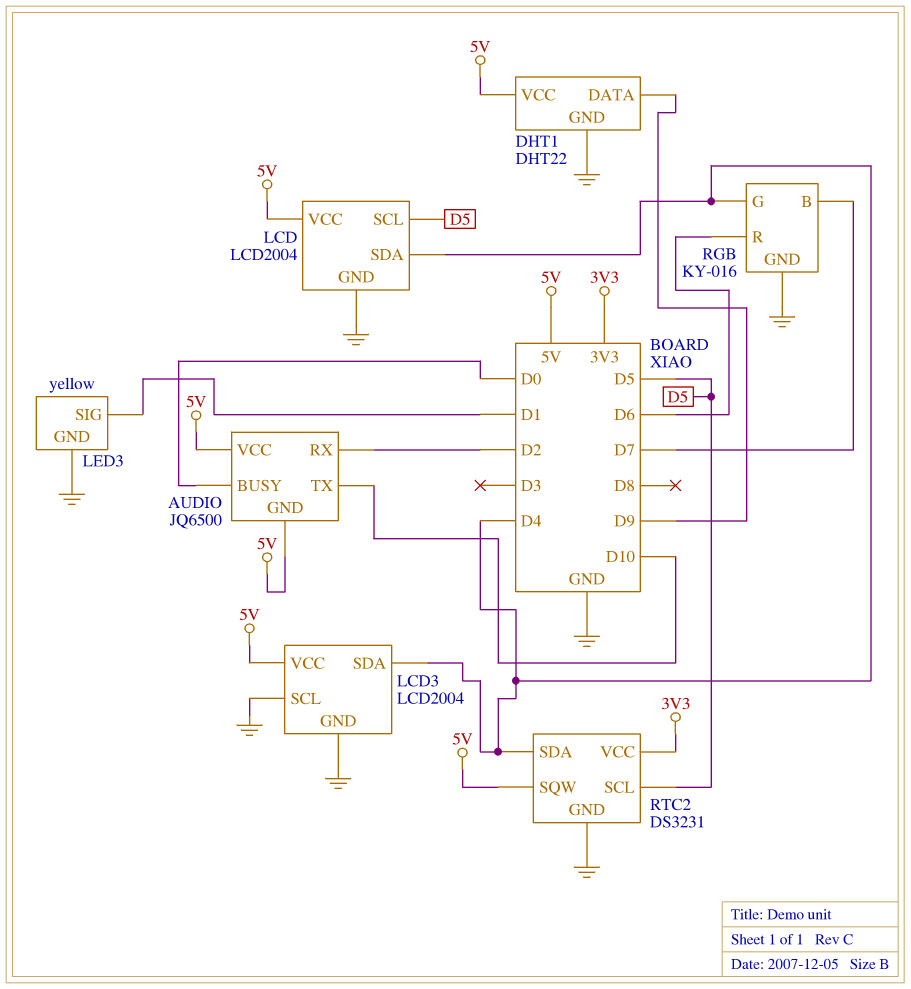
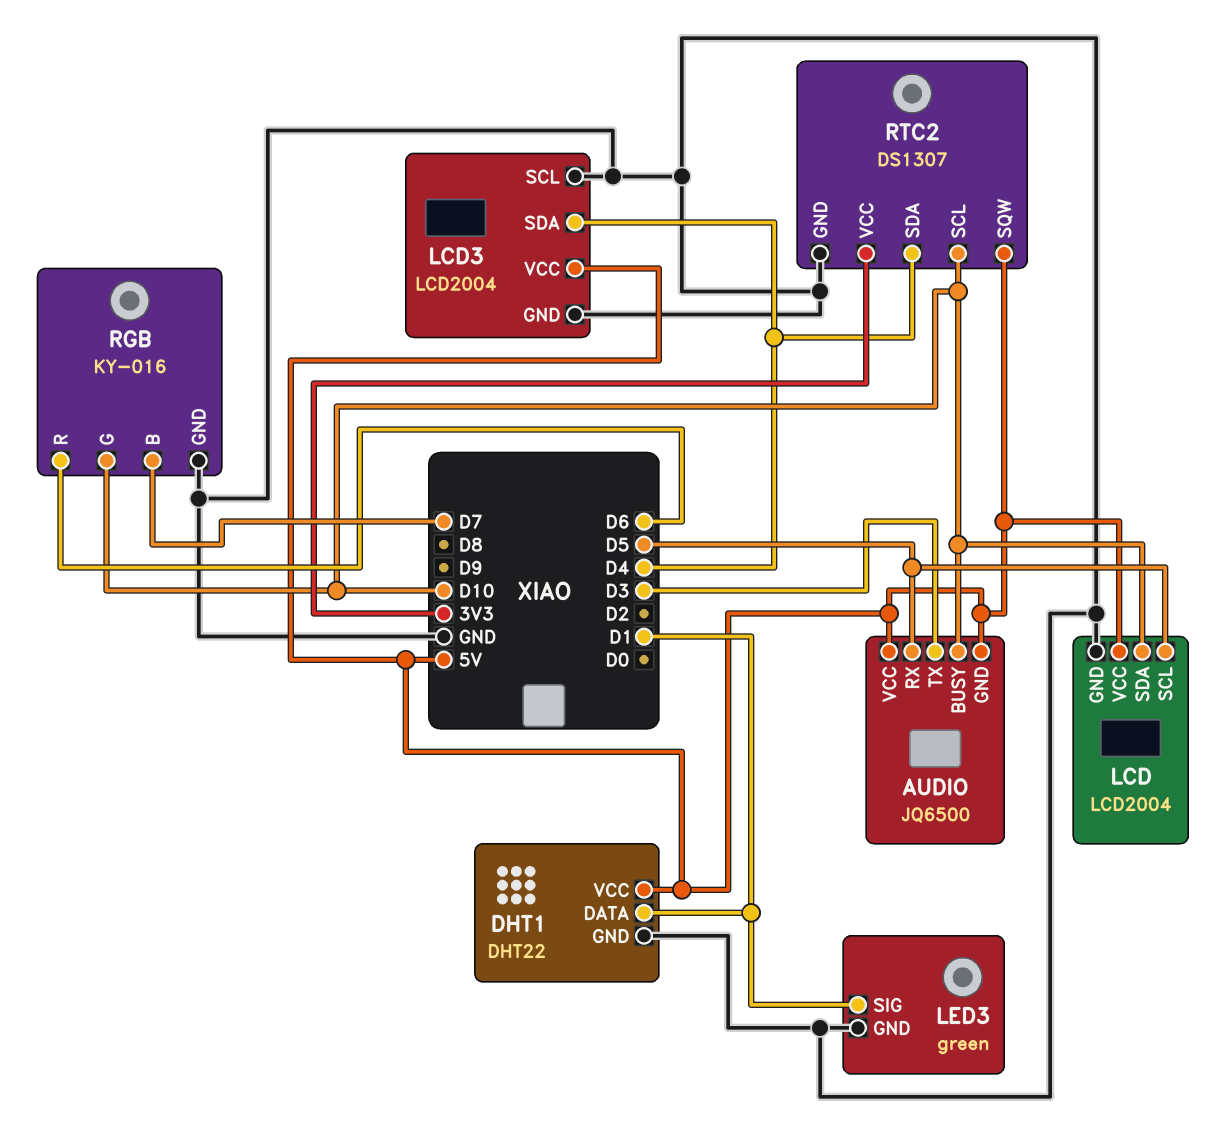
AUDIO pin BUSY: D0 -> D10
AUDIO pin RX: D2 -> D5
AUDIO pin TX: D10 -> D3
DHT1 pin DATA: D9 -> D1
LCD pin SDA: D4 -> D10
LED3: yellow -> green
RGB pin G: D4 -> D10
RTC2: DS3231 -> DS1307
RTC2 pin SCL: D5 -> D10

